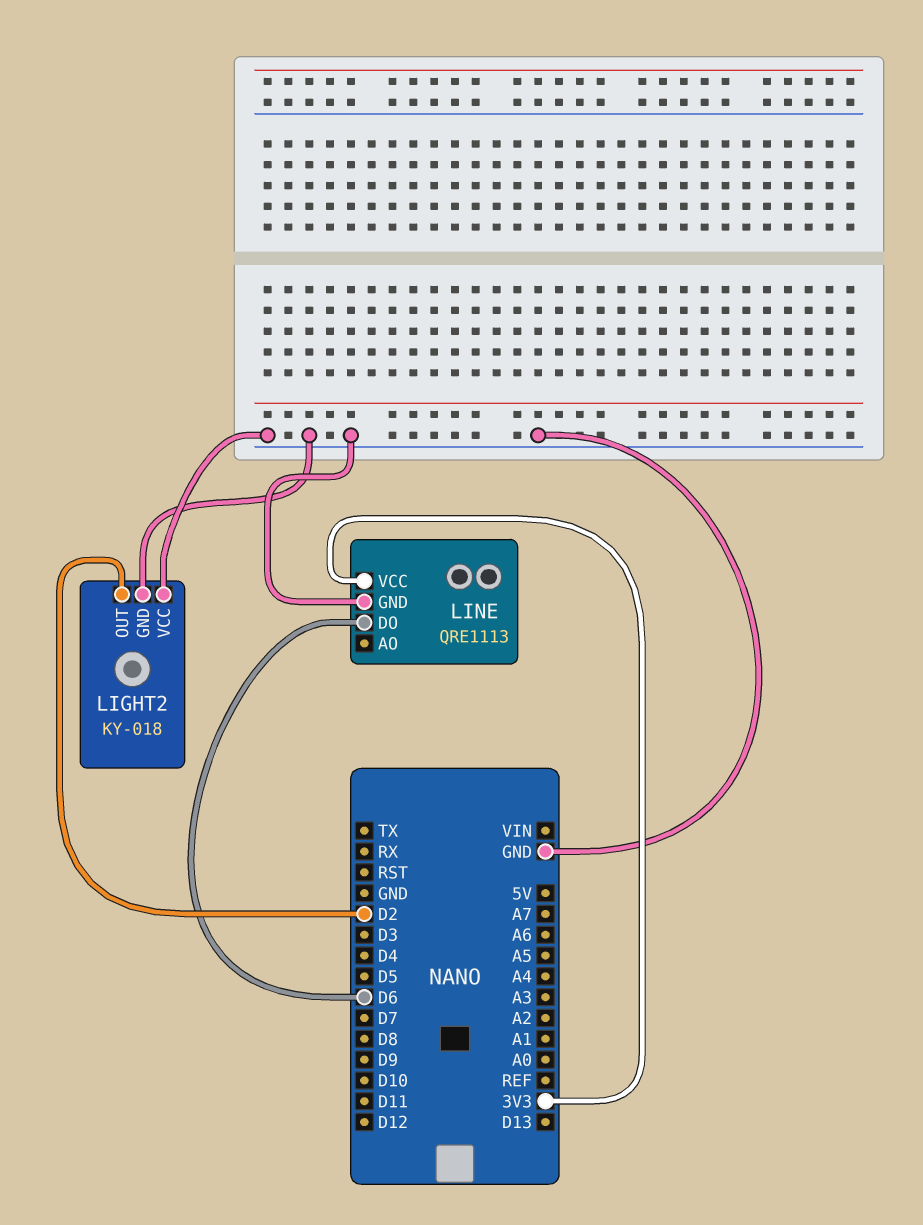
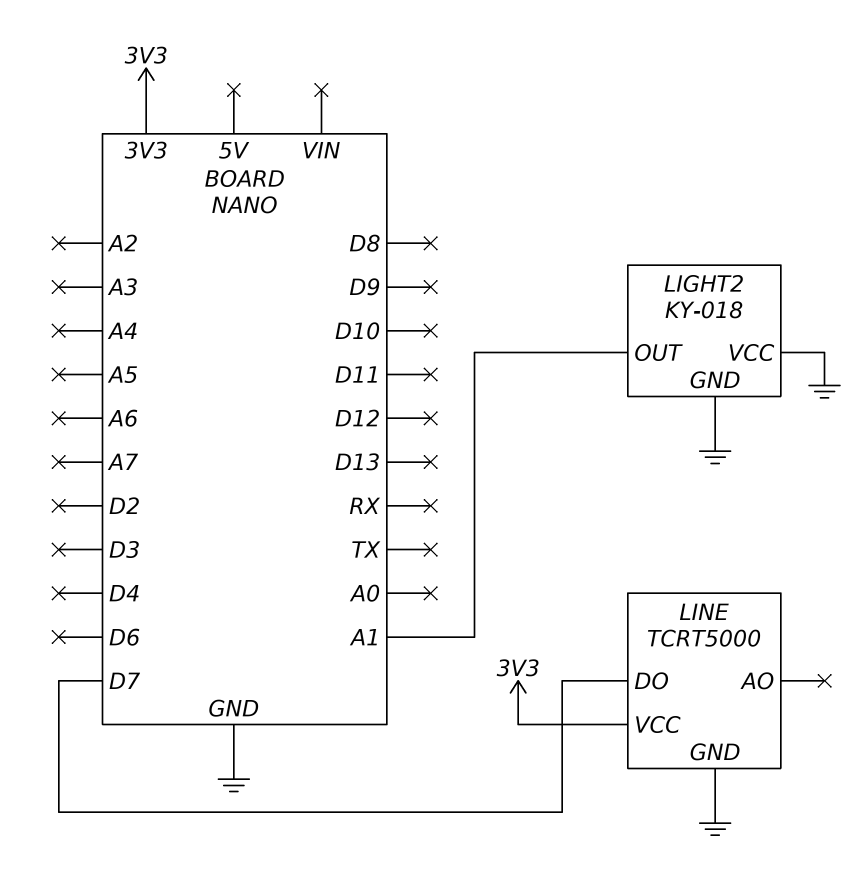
LIGHT2 pin OUT: D2 -> A1
LINE: QRE1113 -> TCRT5000
LINE pin DO: D6 -> D7

